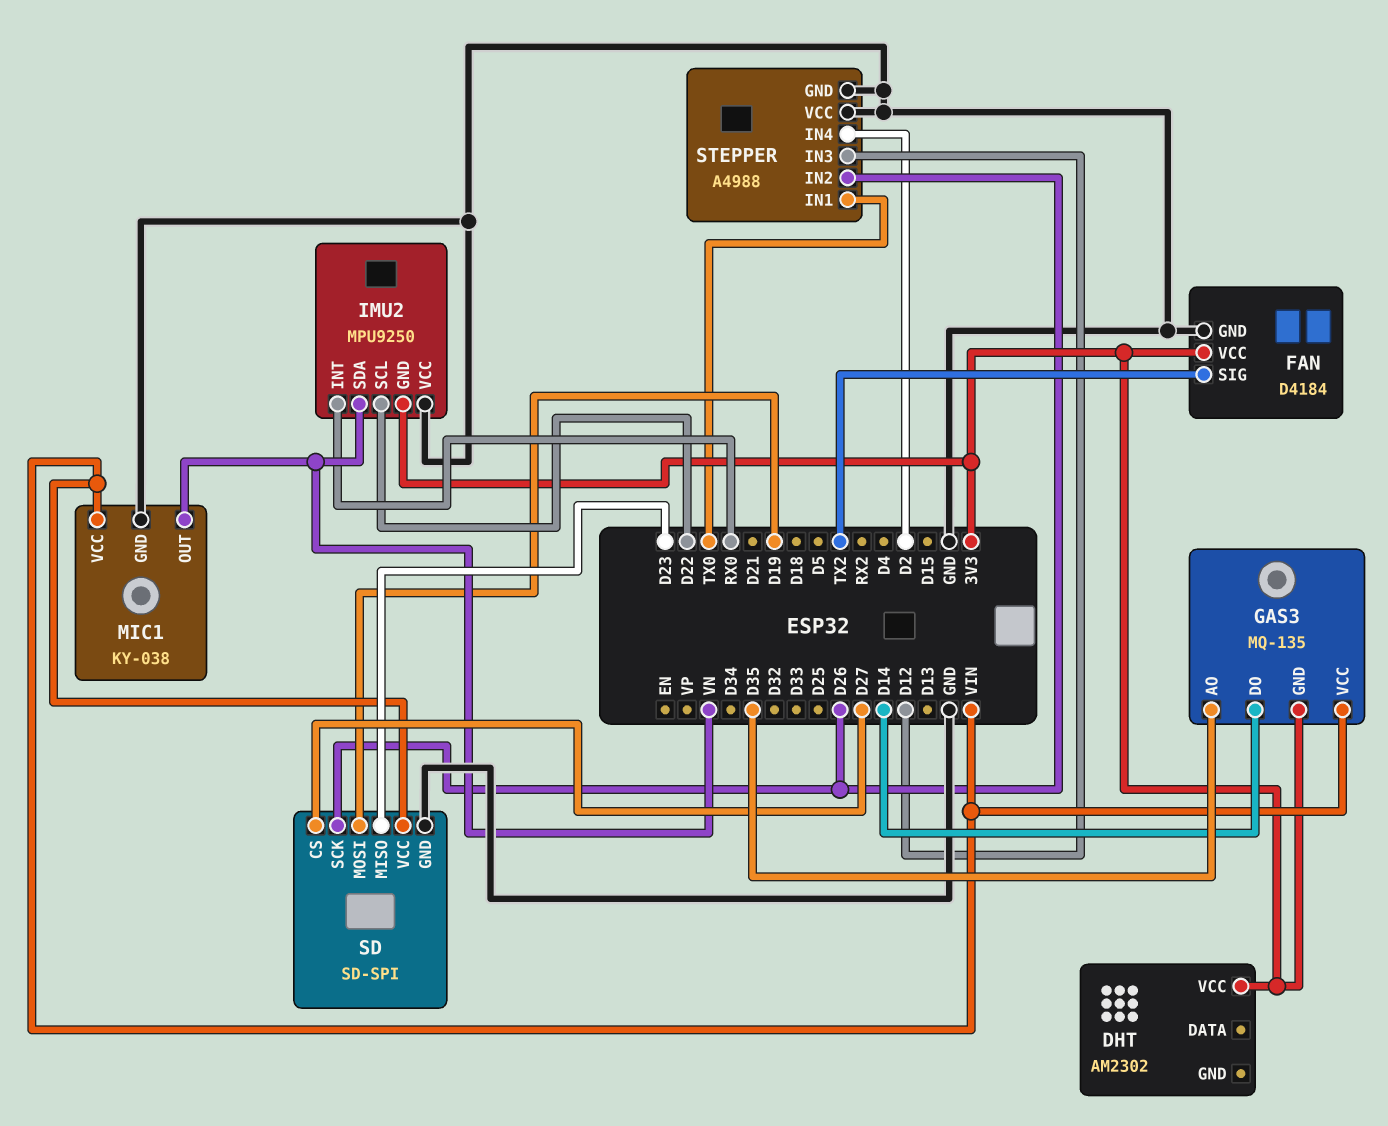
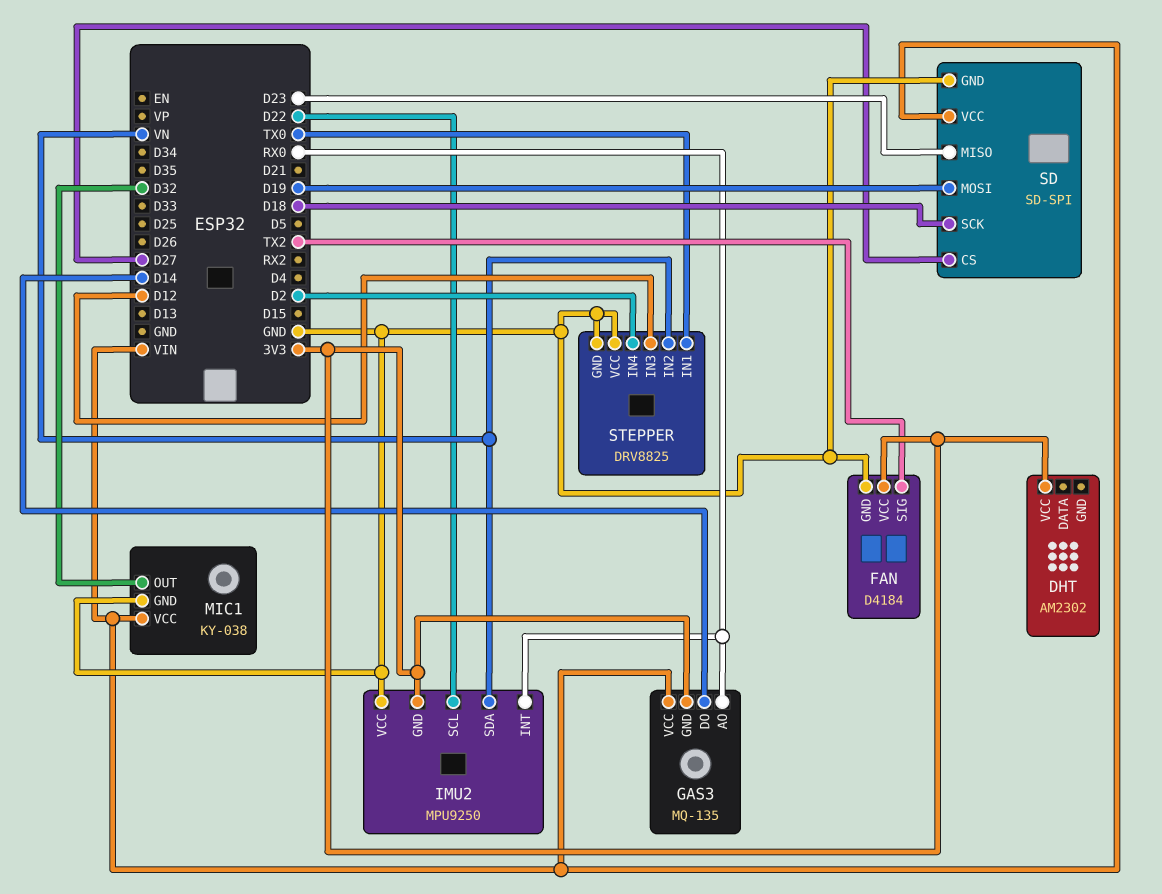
GAS3 pin AO: D35 -> RX0
MIC1 pin OUT: VN -> D32
SD pin SCK: D26 -> D18
STEPPER: A4988 -> DRV8825
STEPPER pin IN2: D26 -> VN

